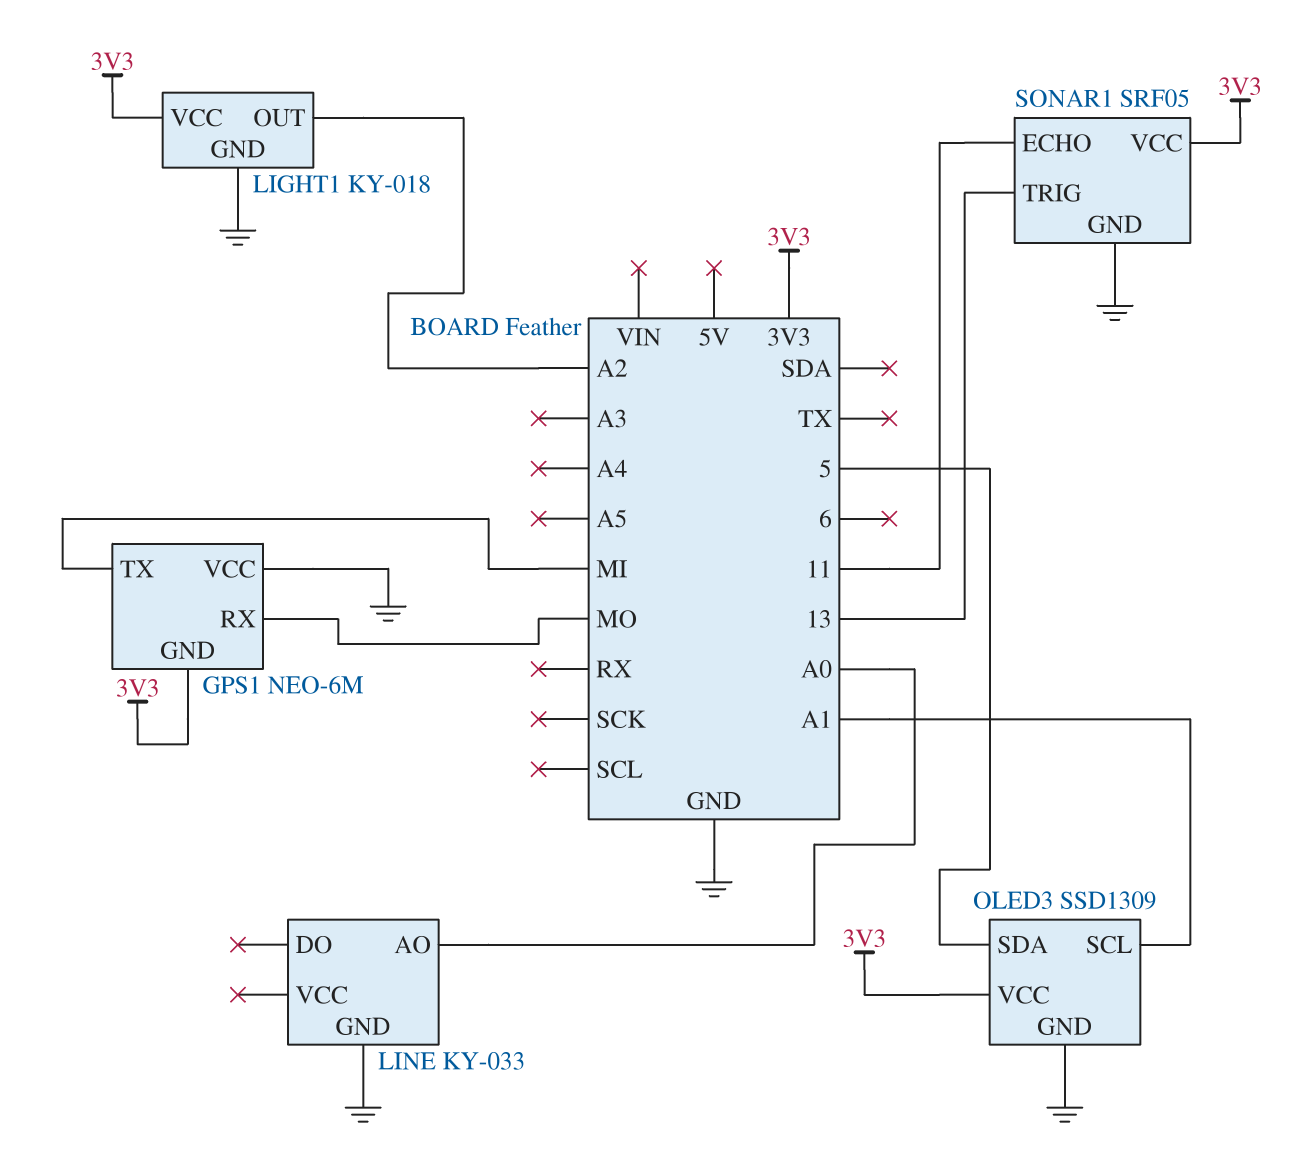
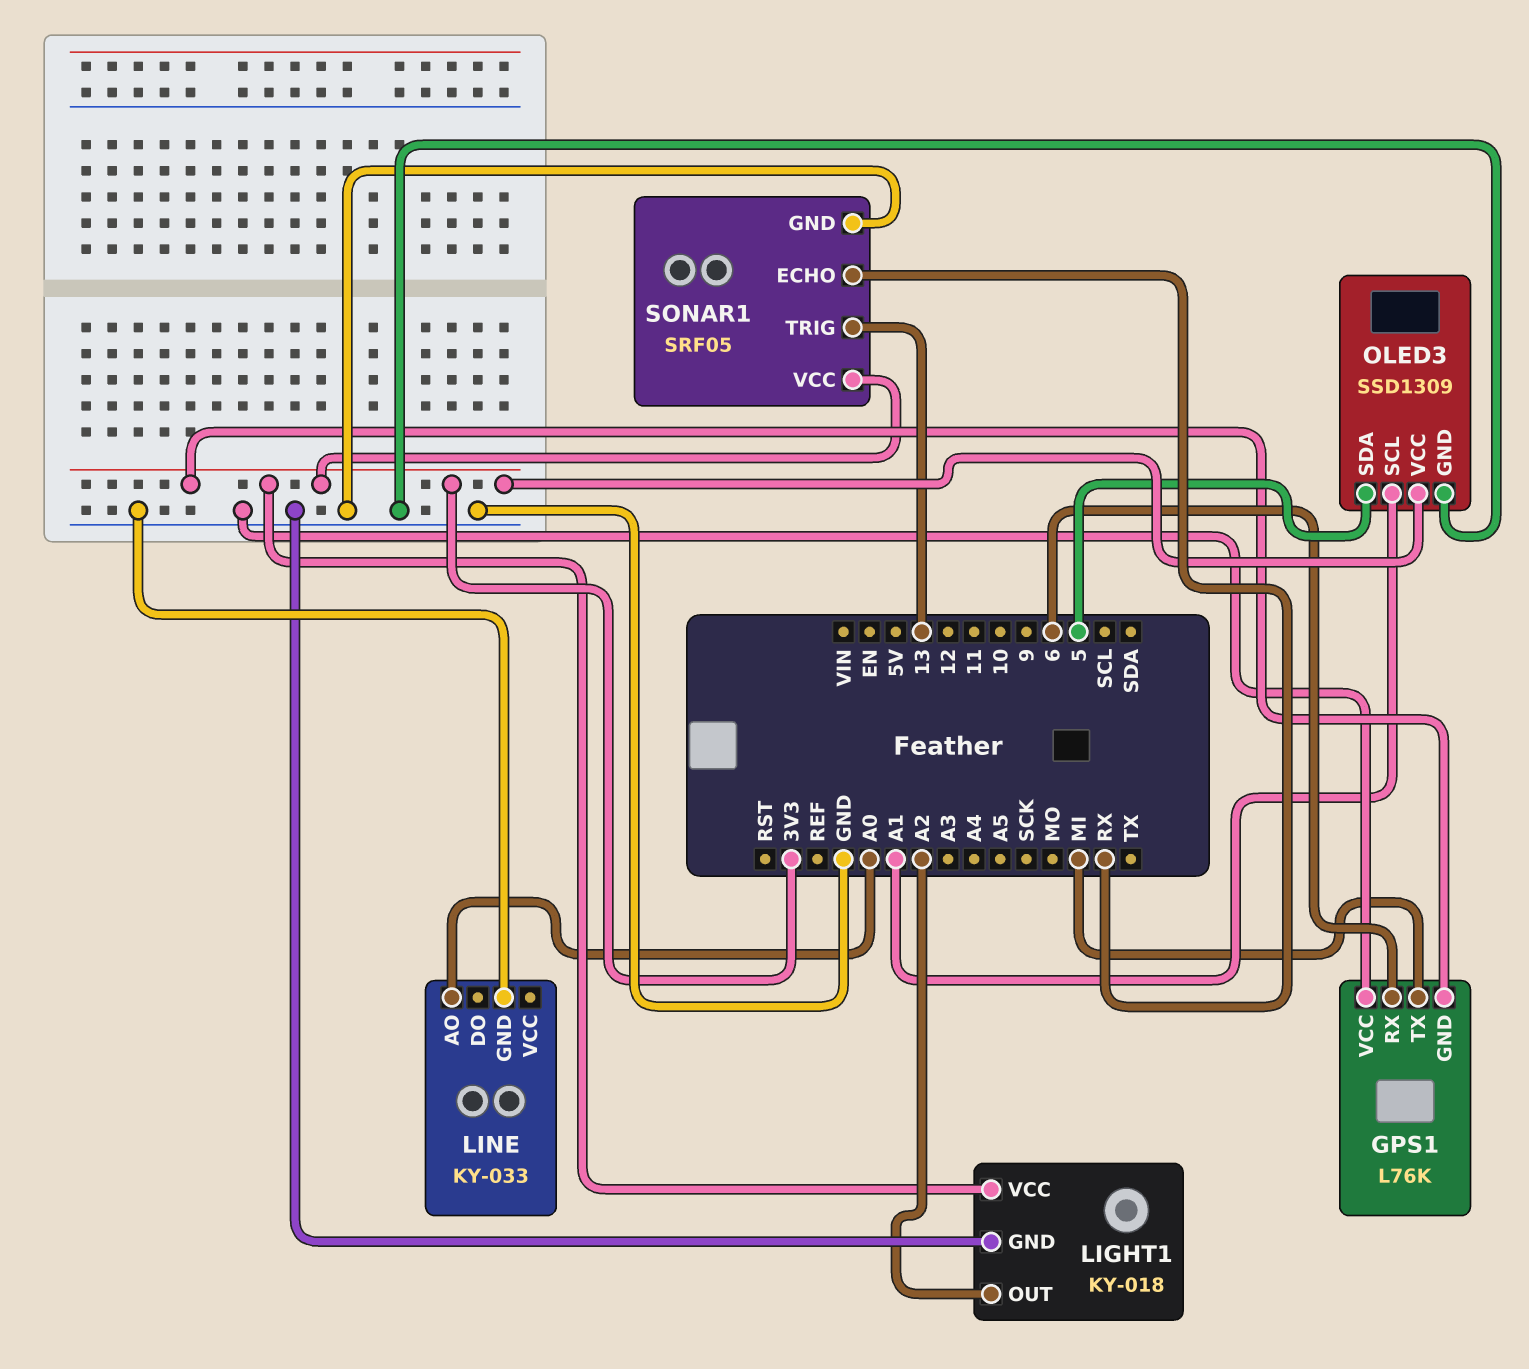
GPS1: NEO-6M -> L76K
GPS1 pin RX: MO -> 6
SONAR1 pin ECHO: 11 -> RX

